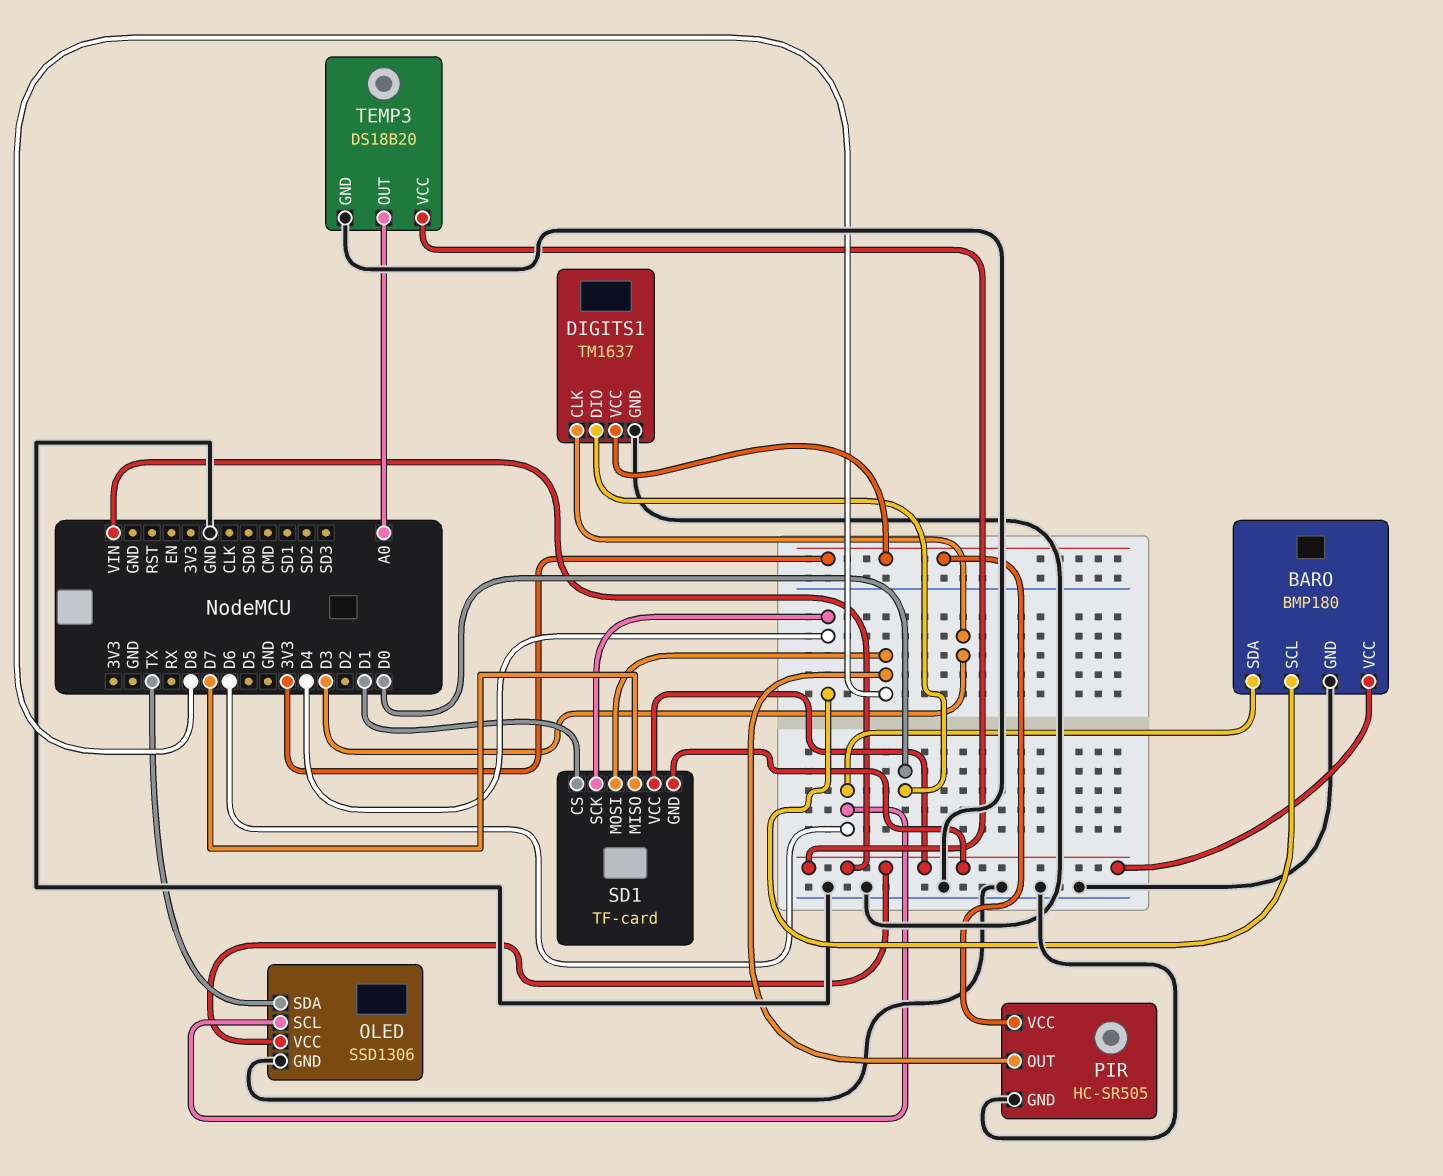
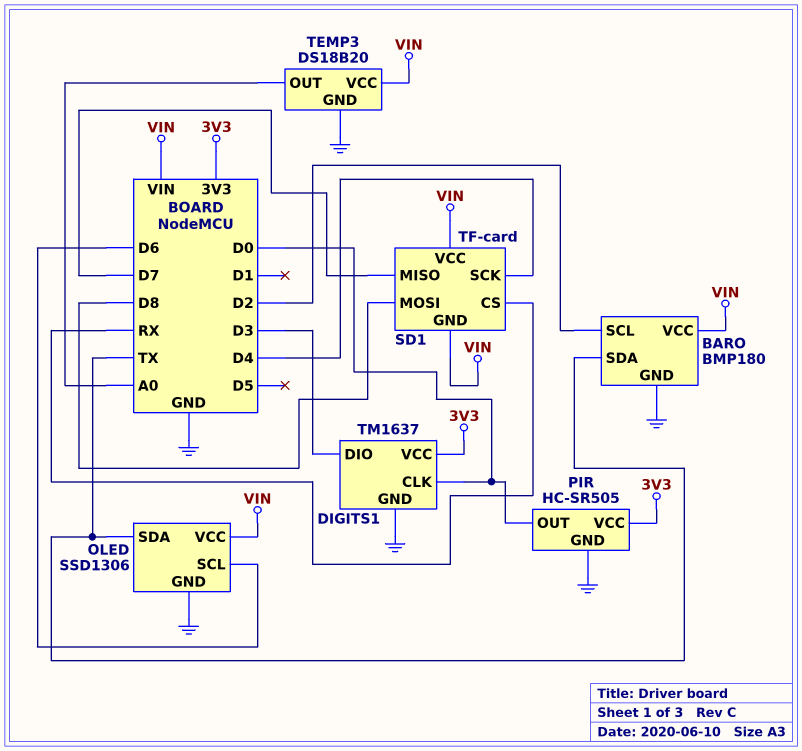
BARO pin SCL: D4 -> D2
BARO pin SDA: D6 -> TX
DIGITS1 pin CLK: D3 -> D0
DIGITS1 pin DIO: D0 -> D3
PIR pin OUT: D8 -> D0
SD1 pin CS: D1 -> RX

